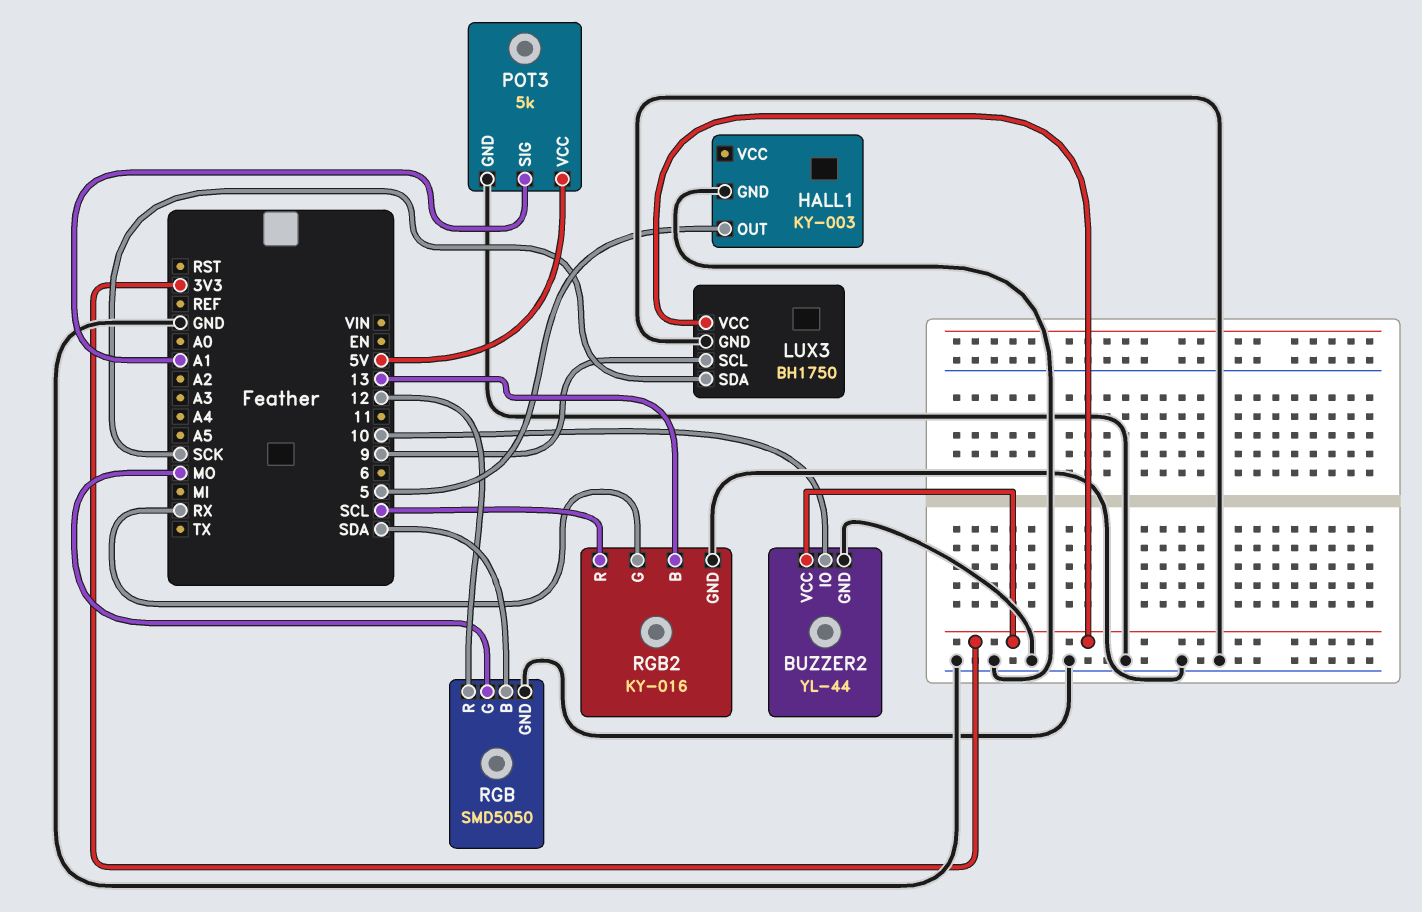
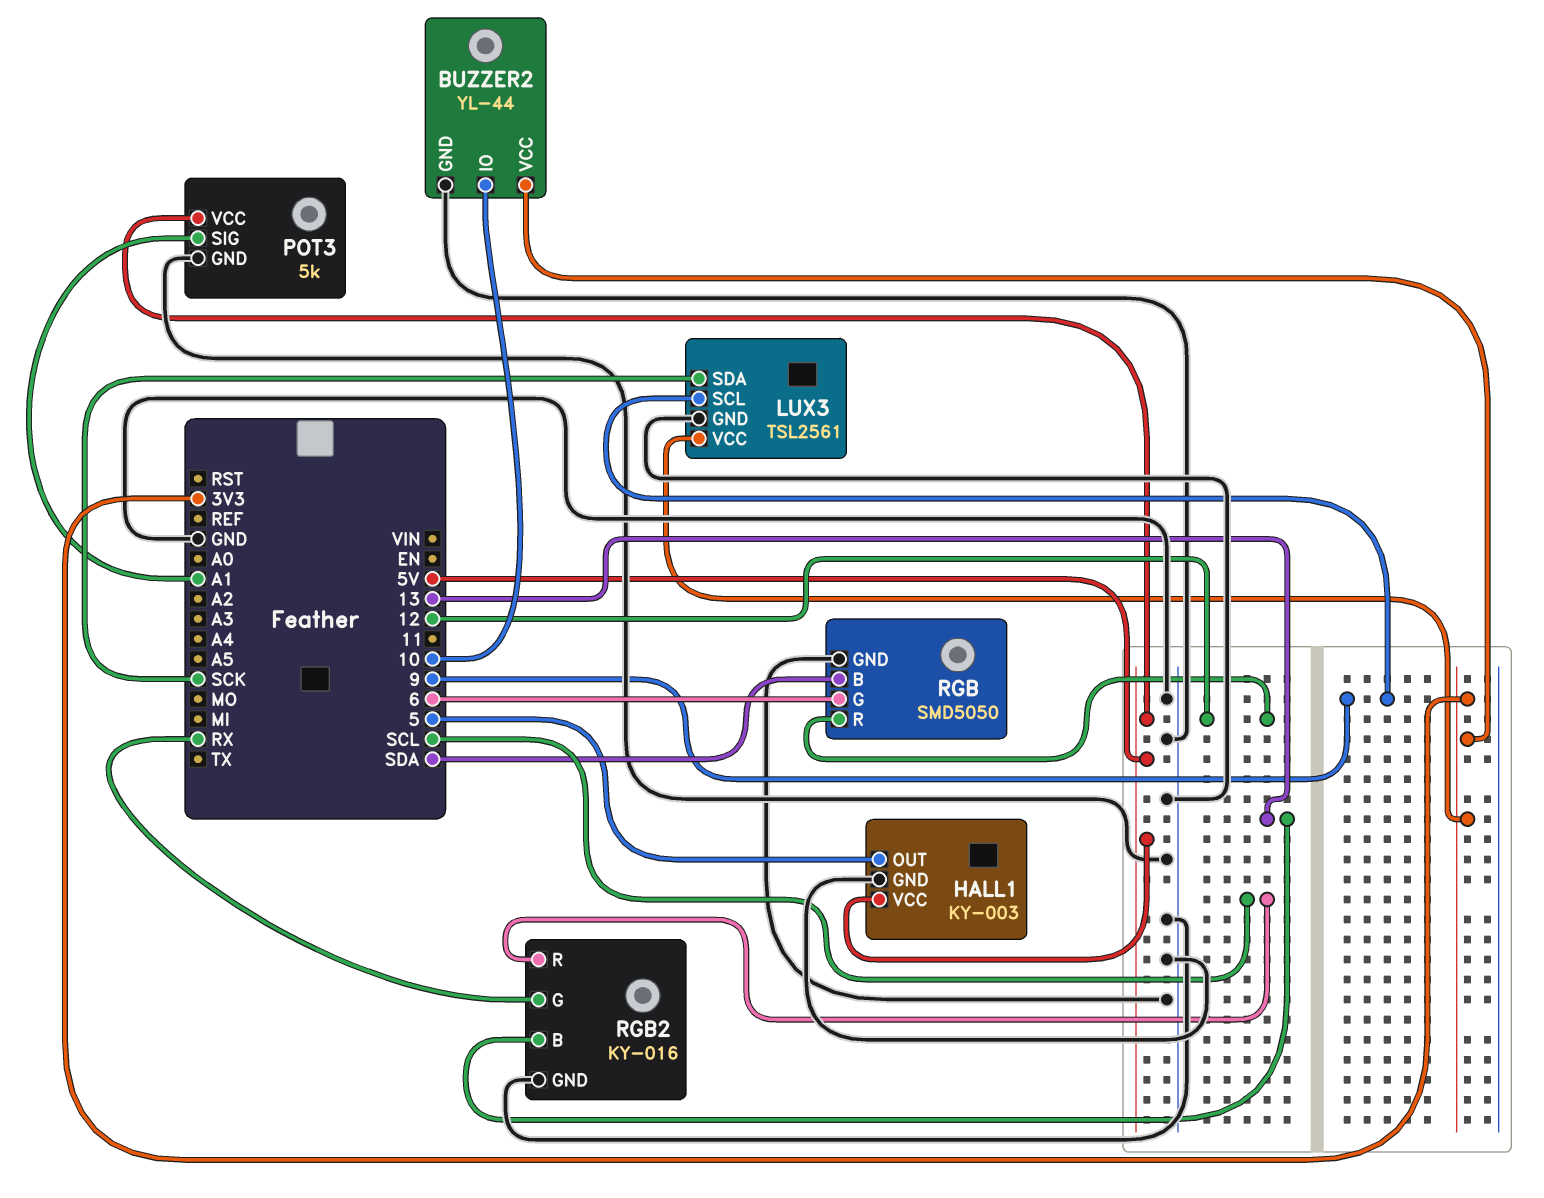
HALL1 pin VCC: none -> 5V
LUX3: BH1750 -> TSL2561
RGB pin G: MO -> 6

